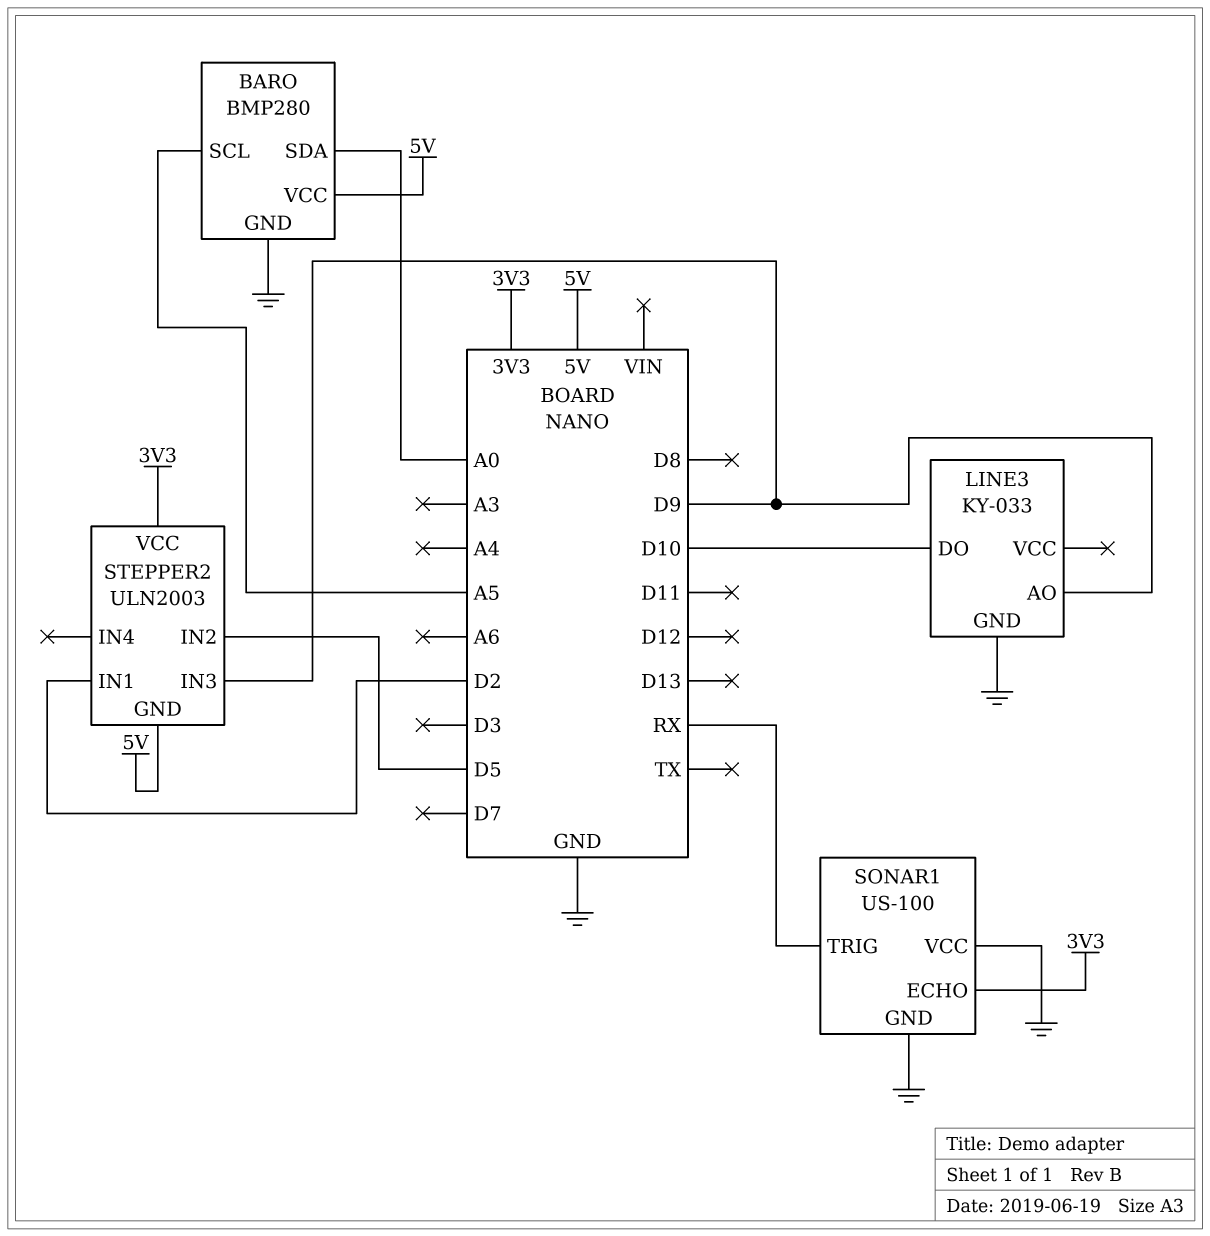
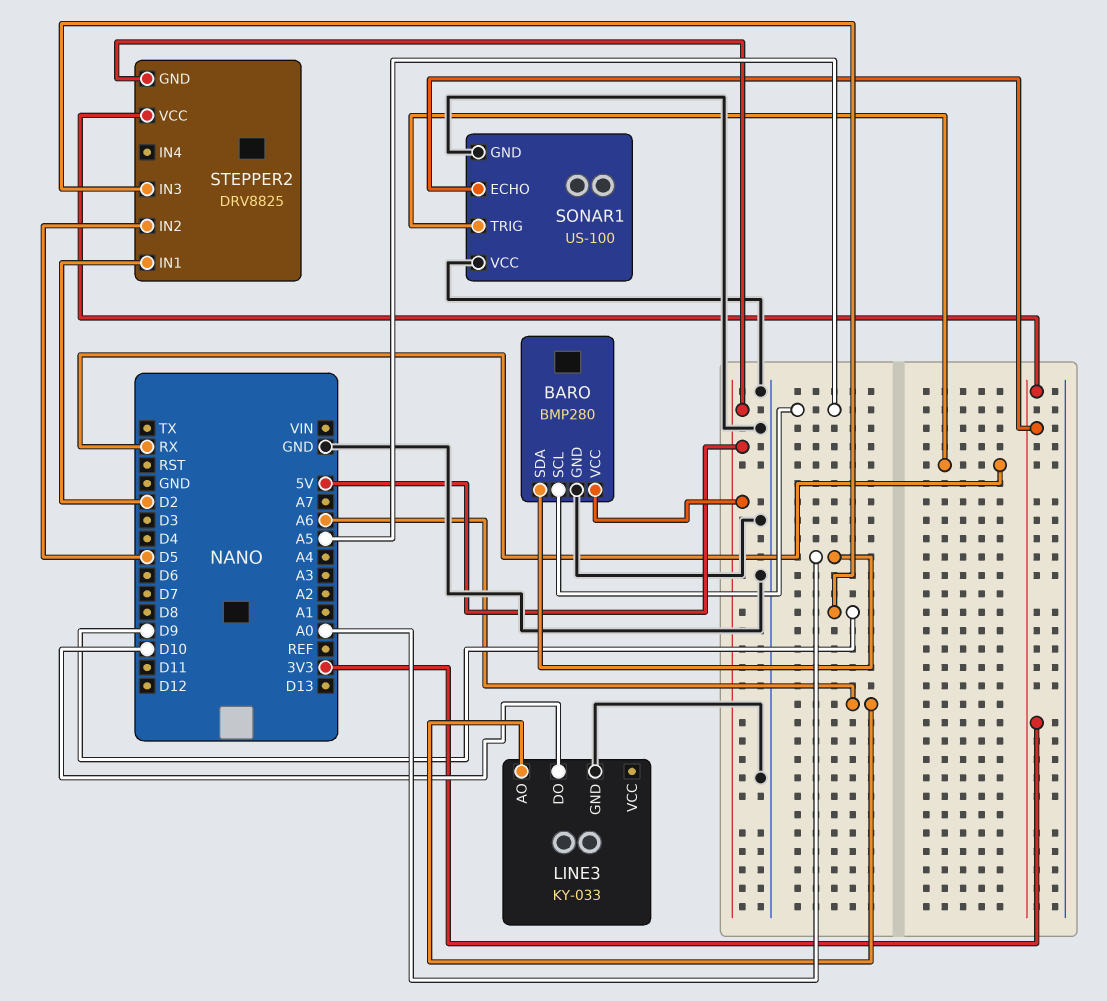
LINE3 pin AO: D9 -> A6
STEPPER2: ULN2003 -> DRV8825

